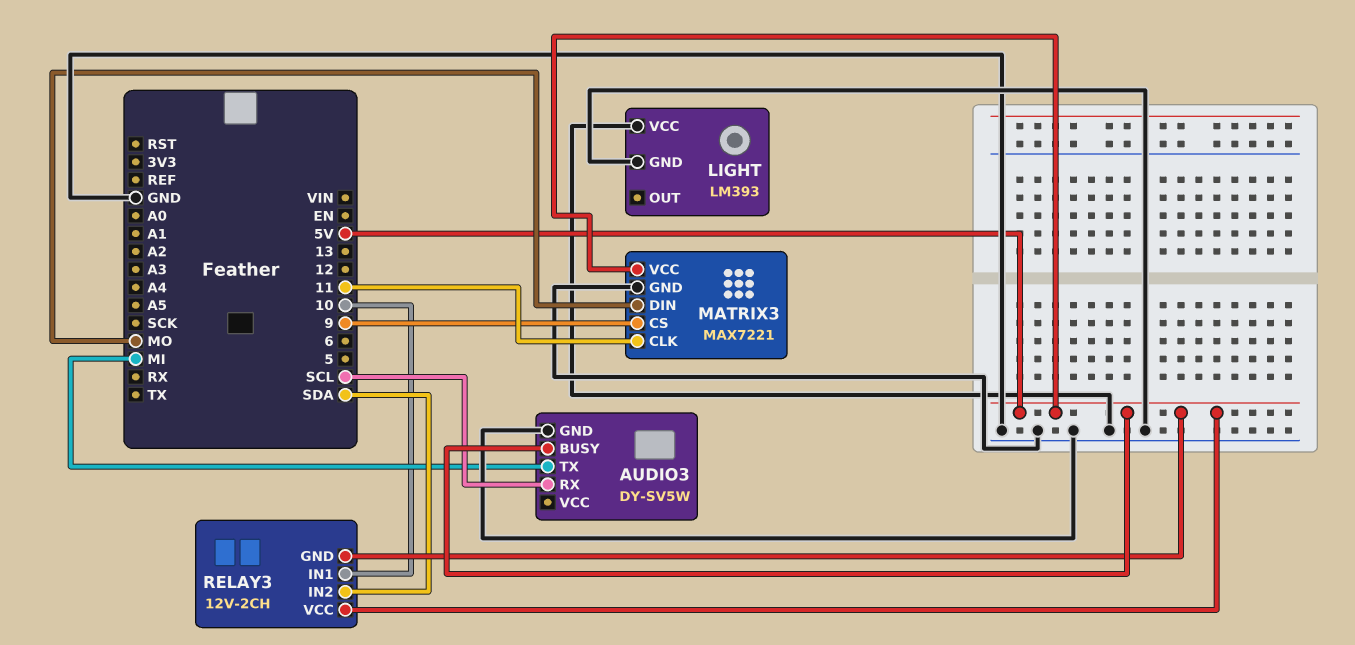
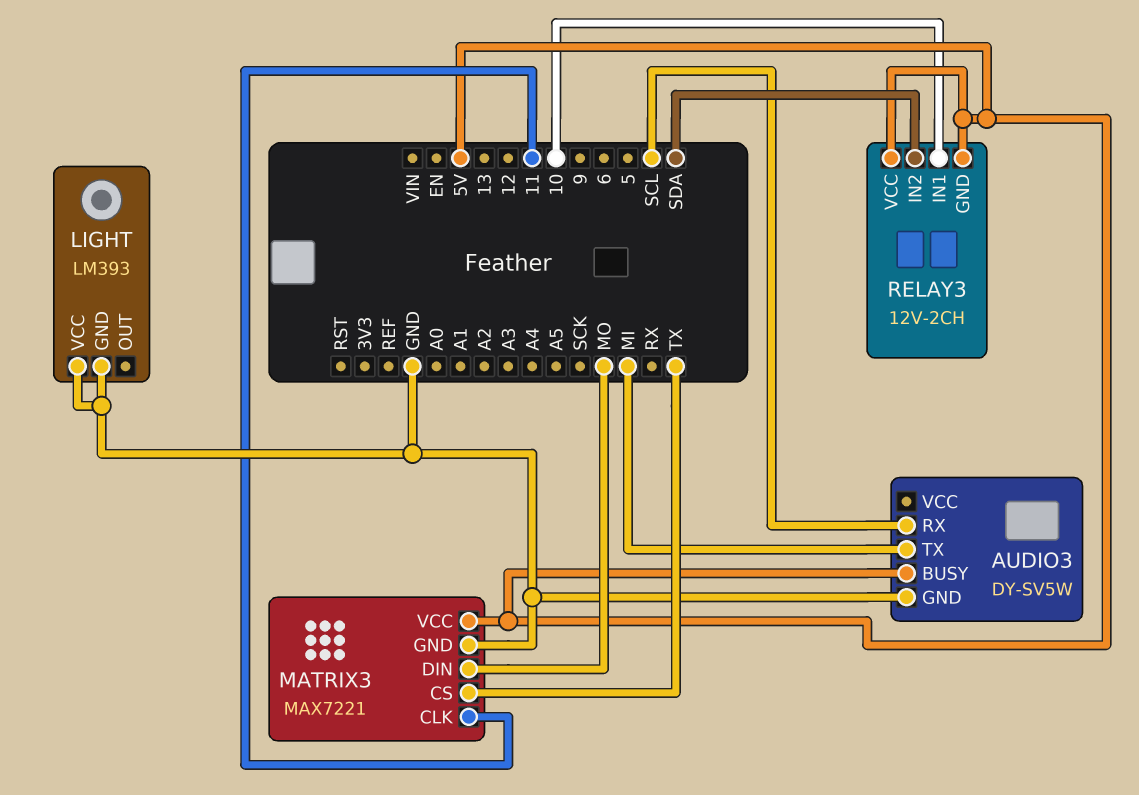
MATRIX3 pin CS: 9 -> TX

